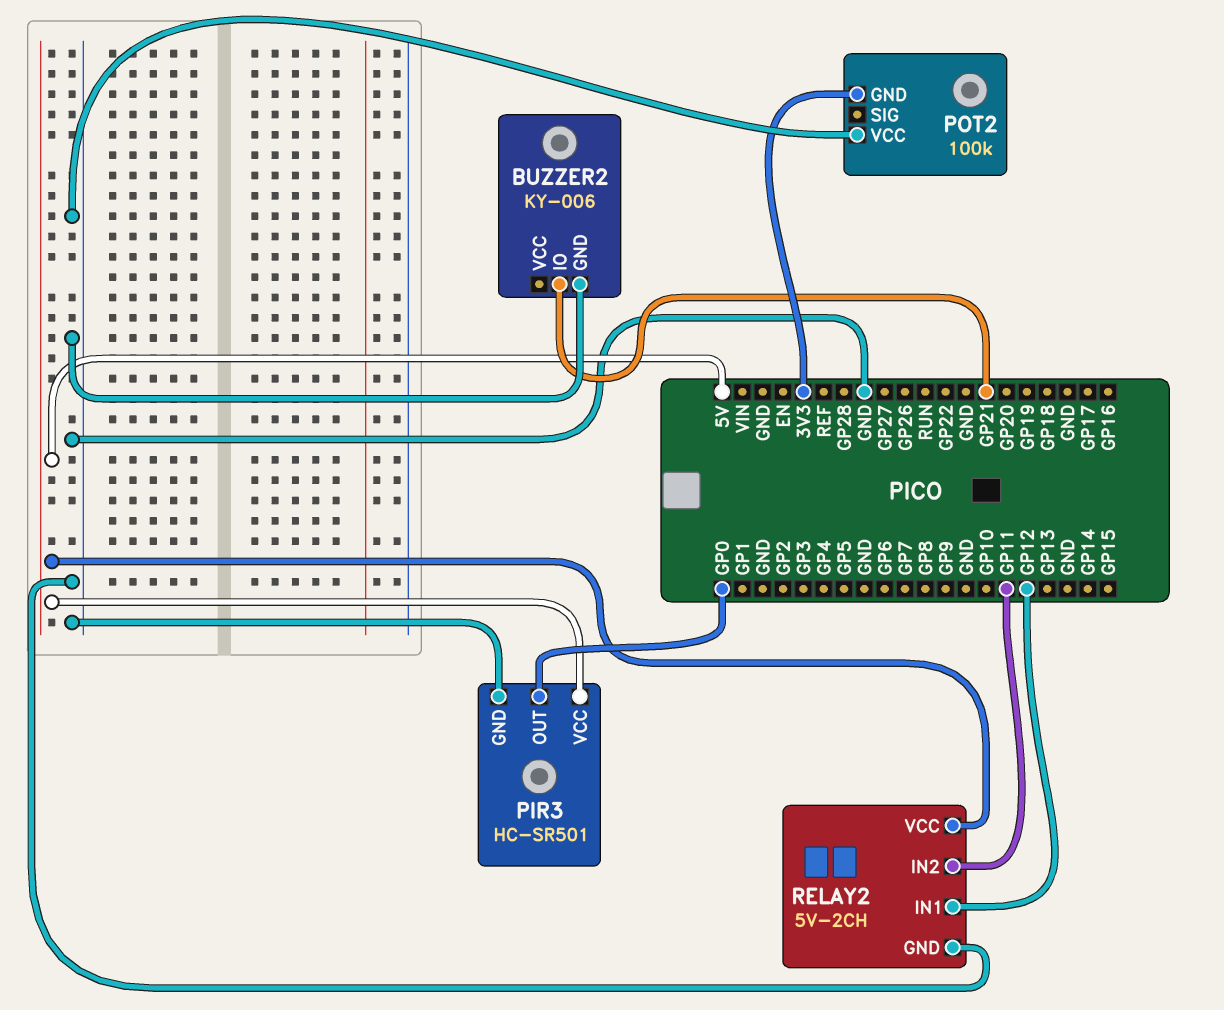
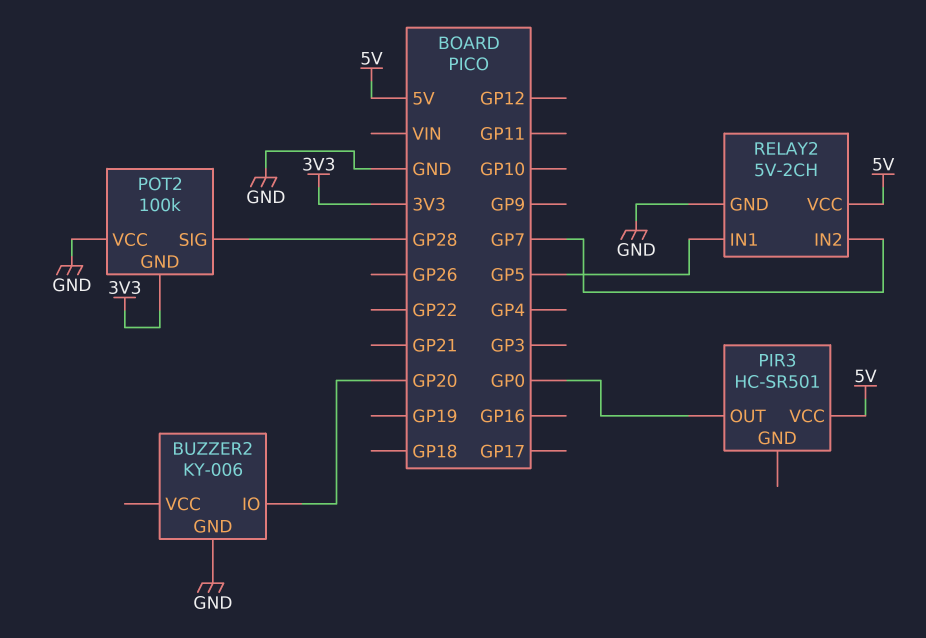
BUZZER2 pin IO: GP21 -> GP20
PIR3 pin GND: GND -> none
POT2 pin SIG: none -> GP28
RELAY2 pin IN1: GP12 -> GP5
RELAY2 pin IN2: GP11 -> GP7

